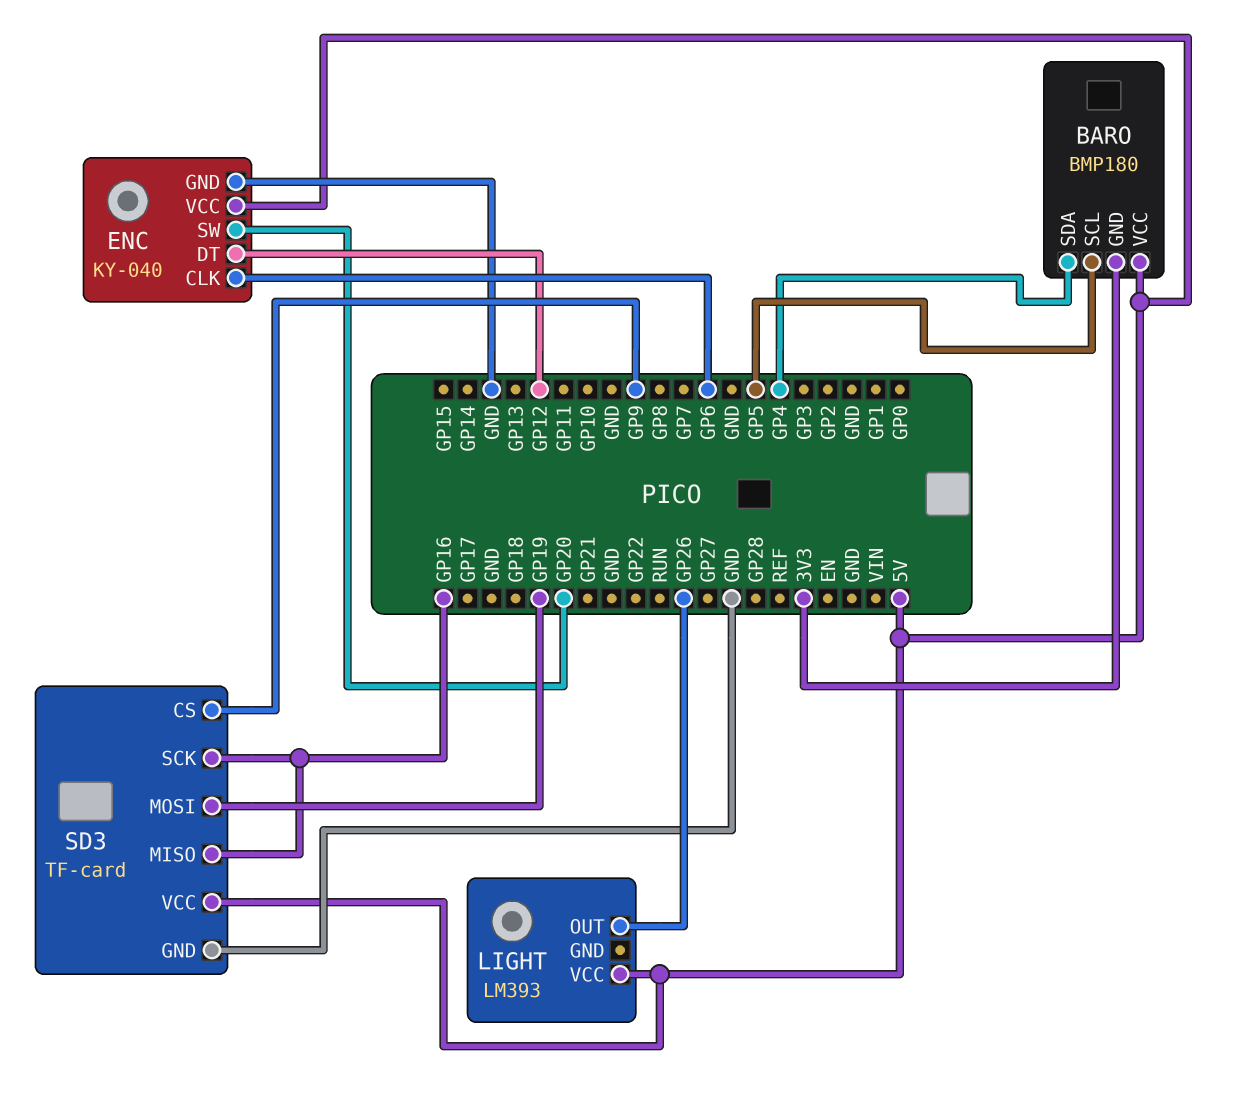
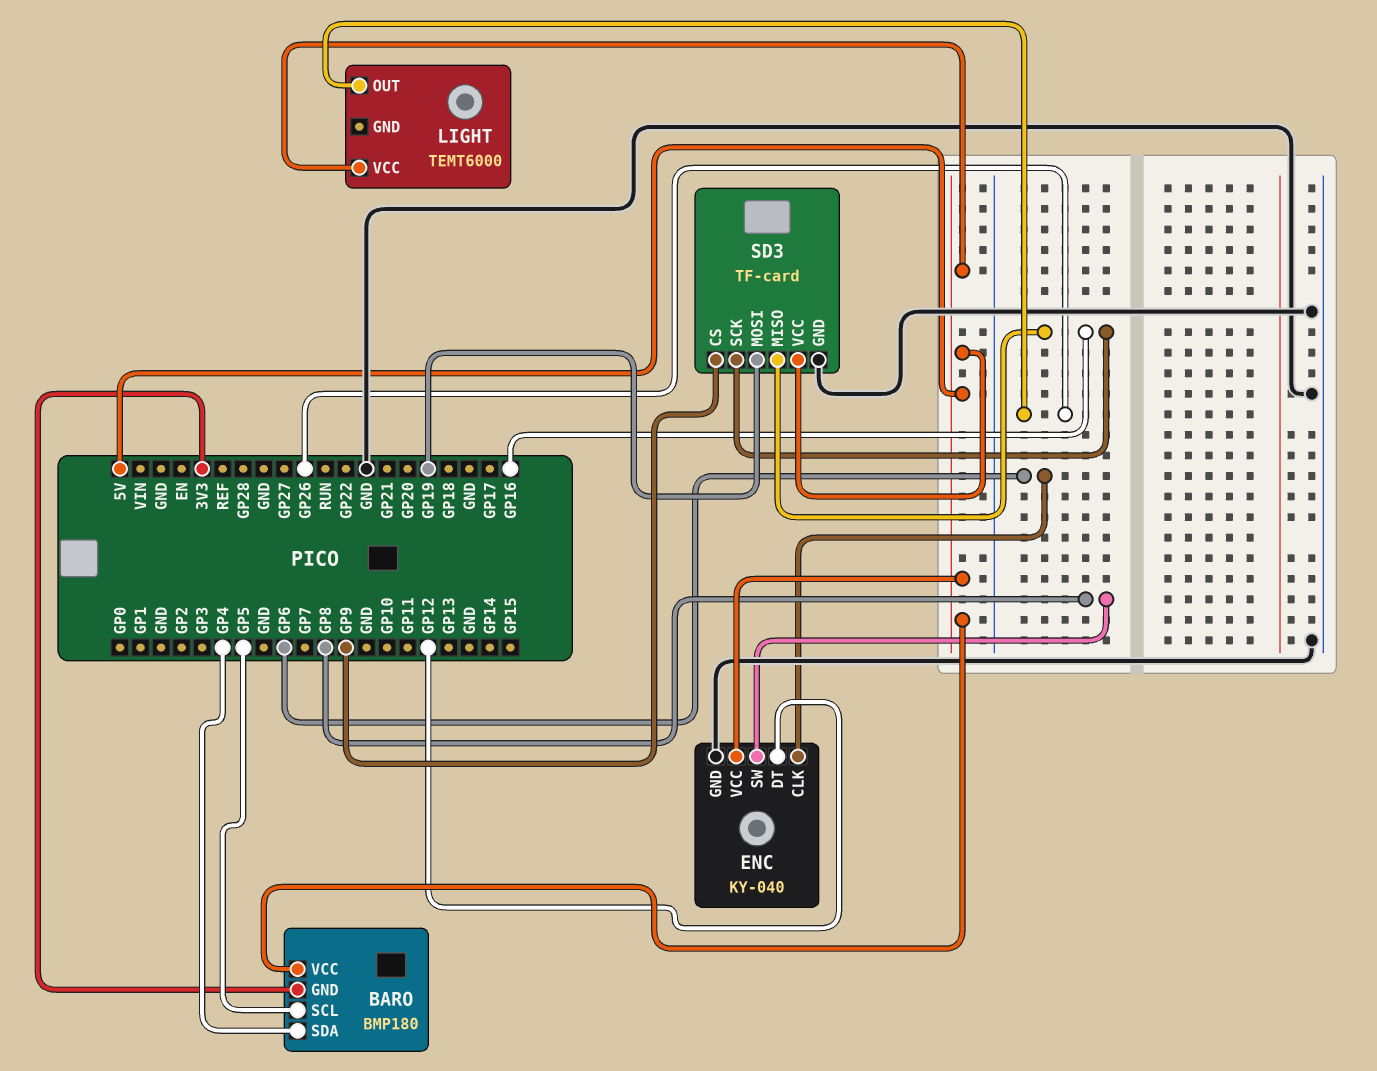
ENC pin SW: GP20 -> GP8
LIGHT: LM393 -> TEMT6000

